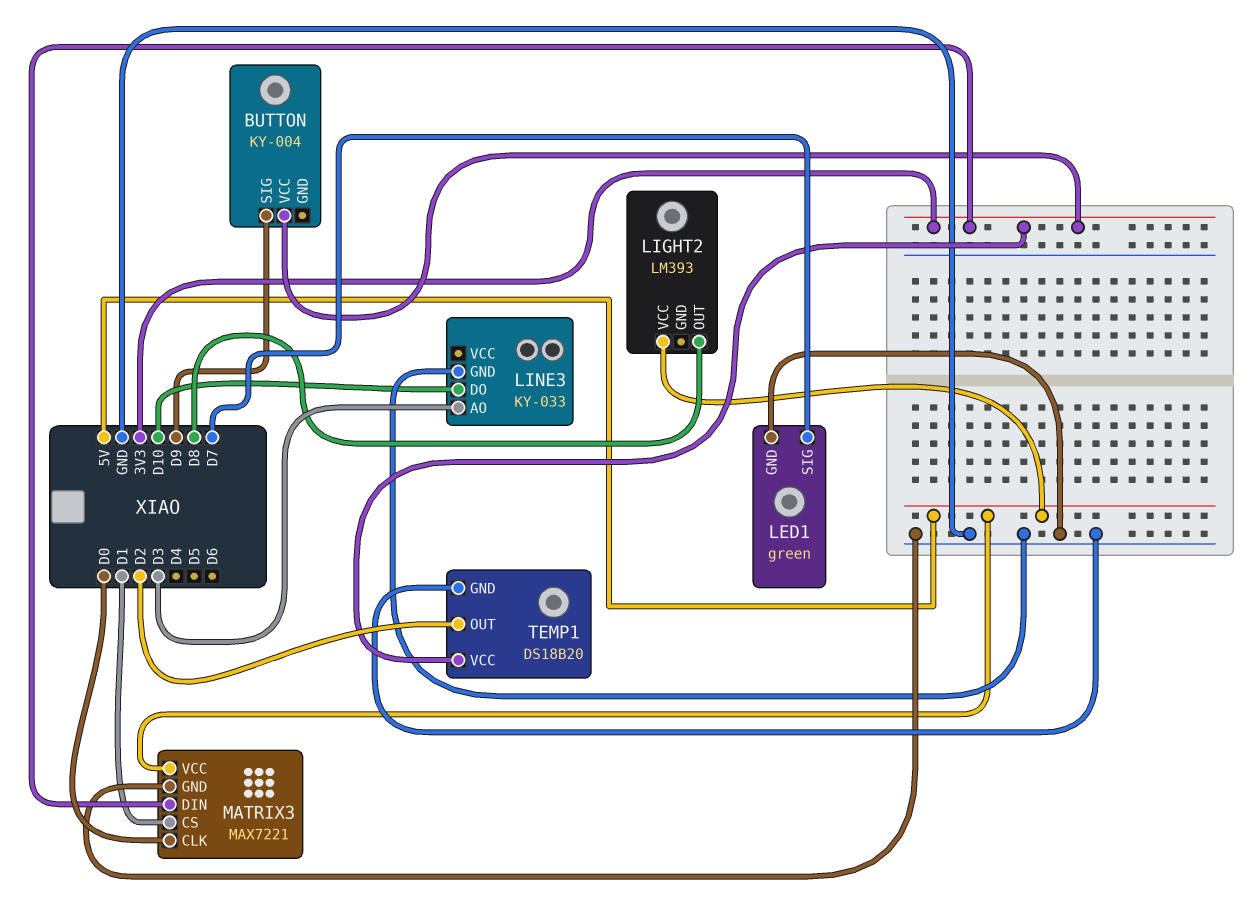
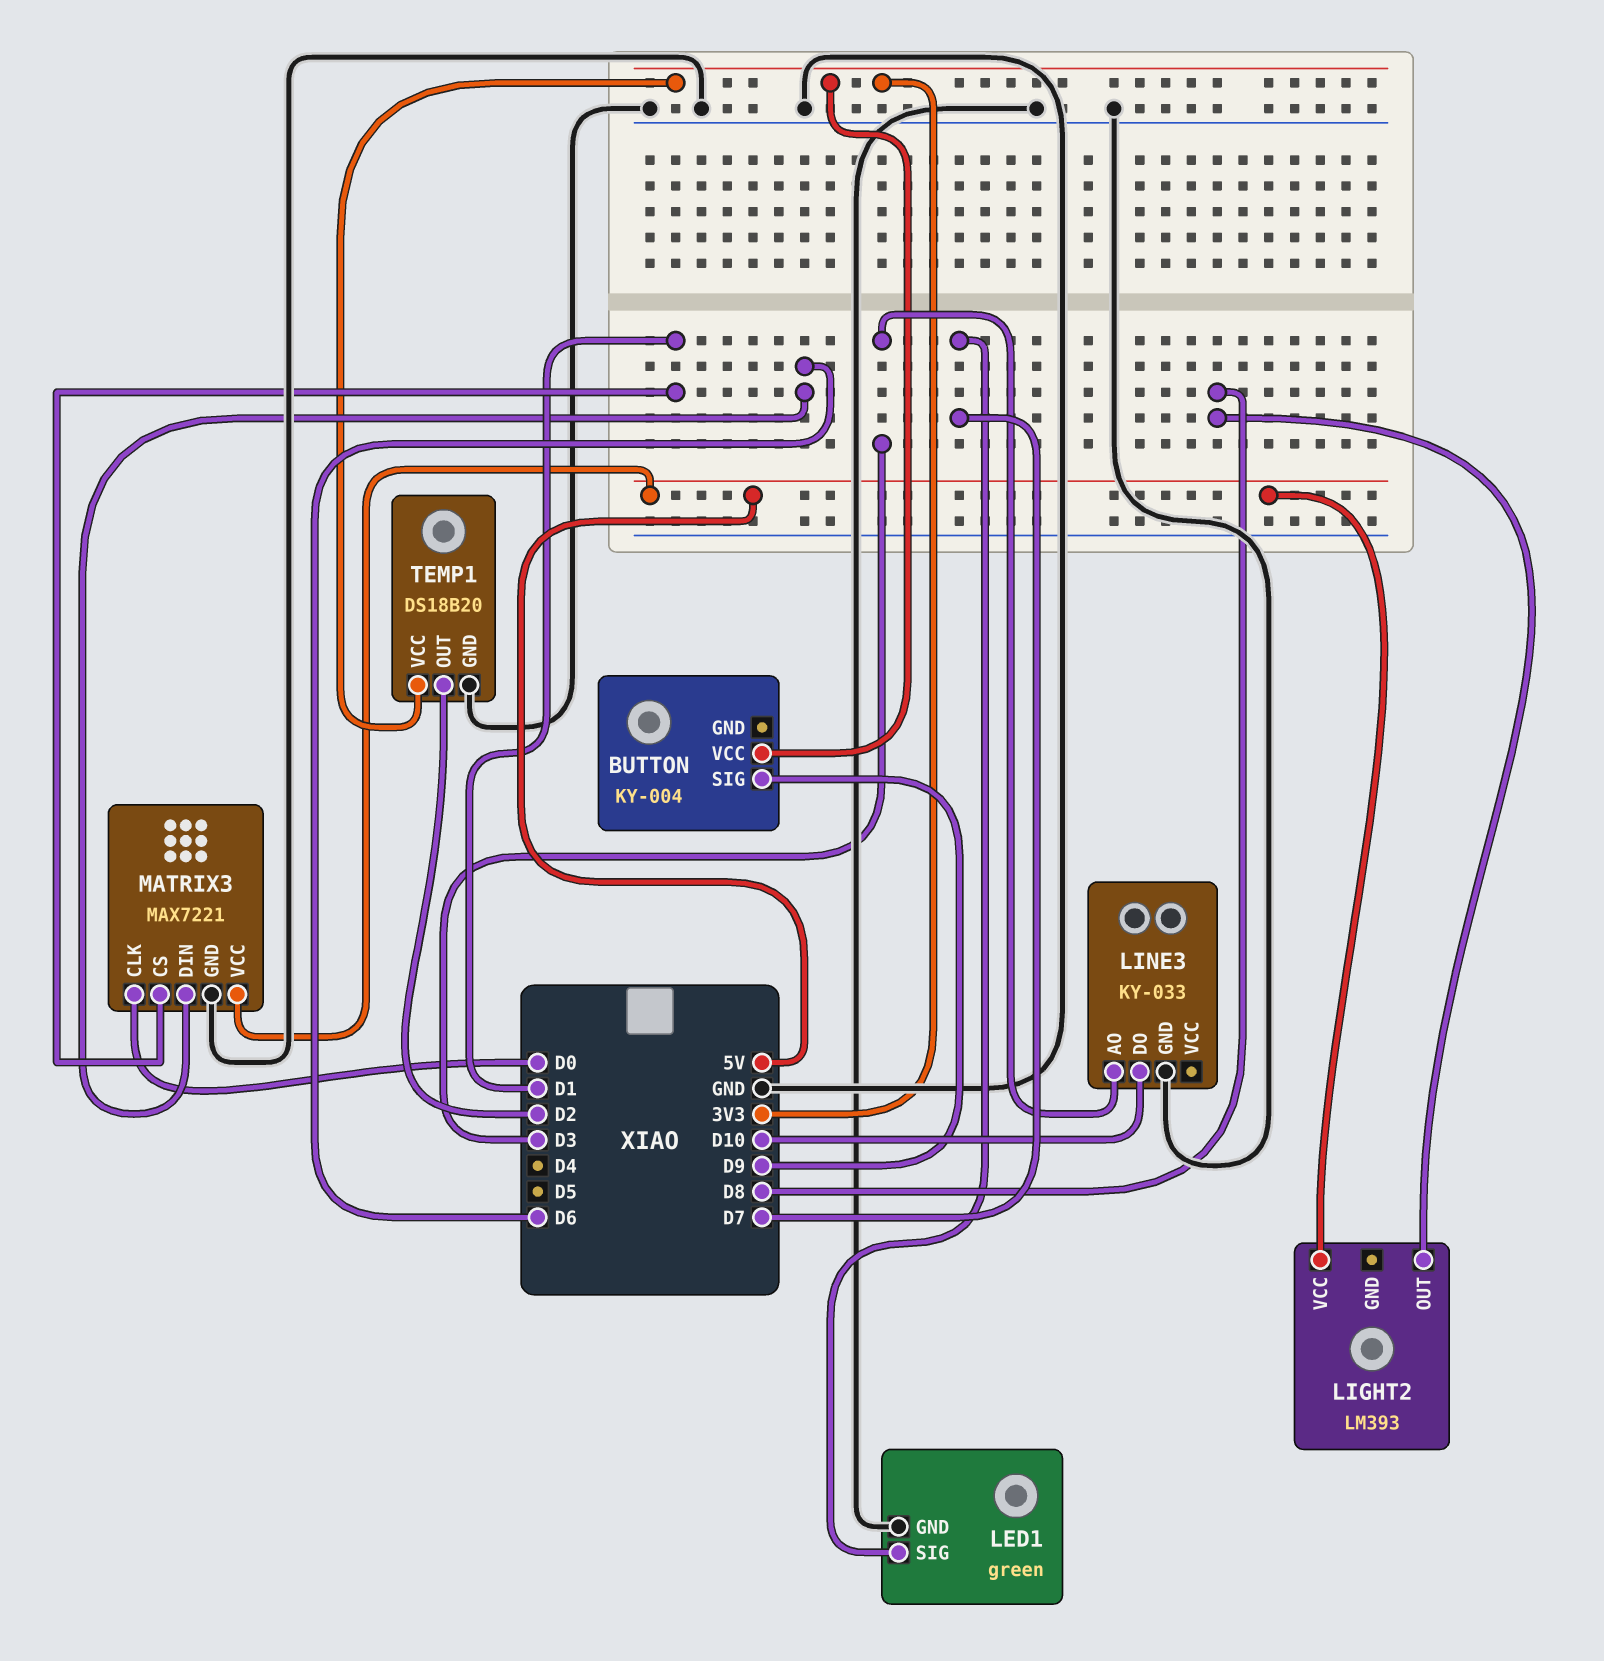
MATRIX3 pin DIN: 3V3 -> D6

